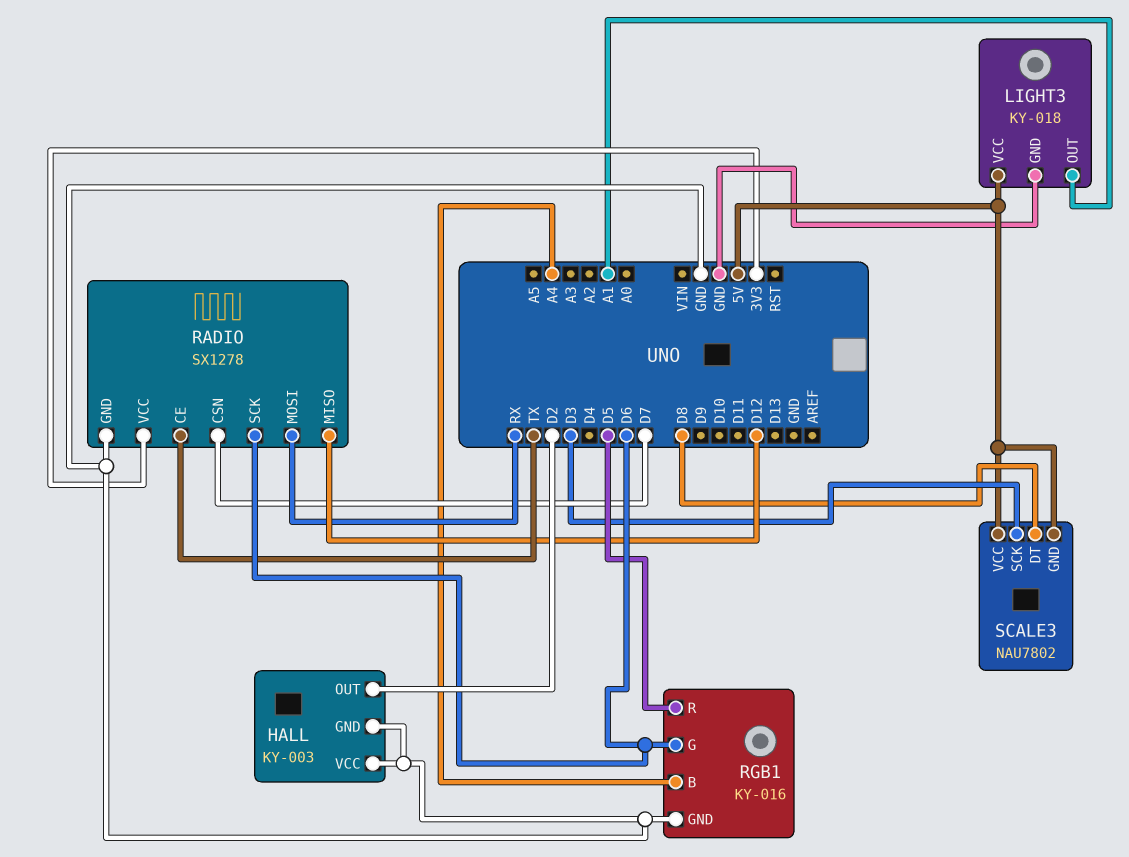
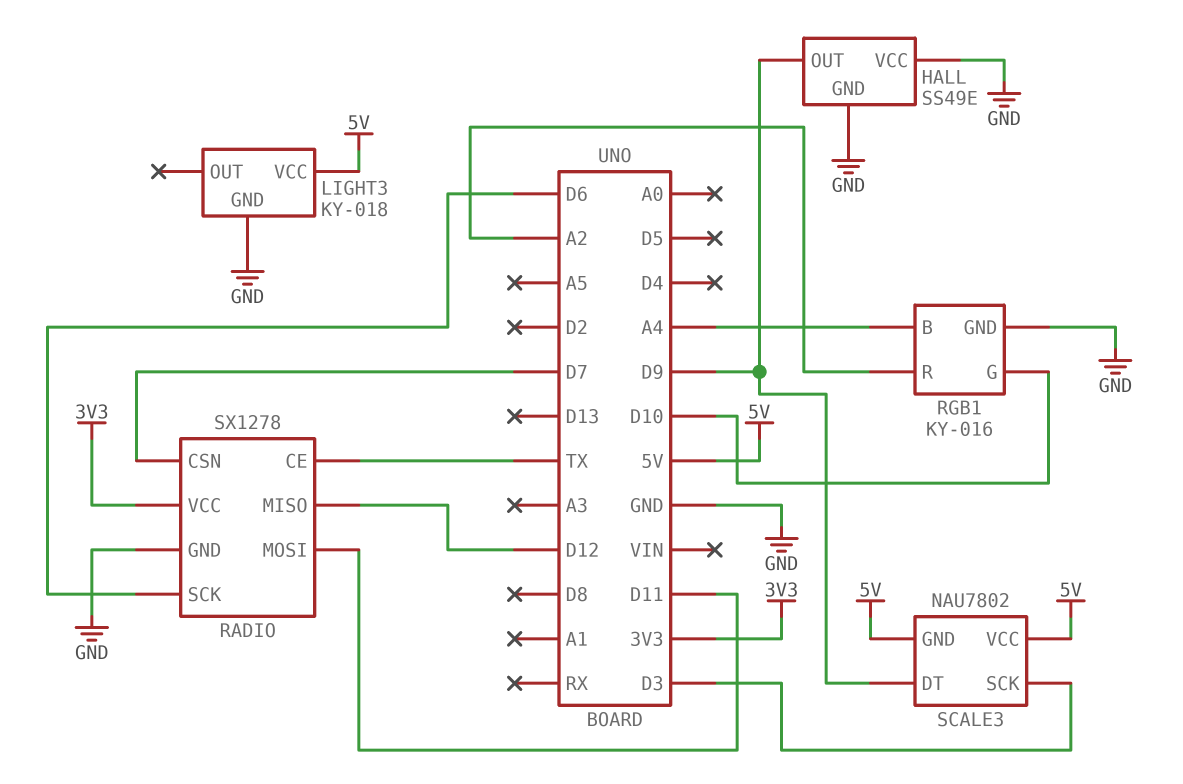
HALL: KY-003 -> SS49E
HALL pin OUT: D2 -> D9
LIGHT3 pin OUT: A1 -> none
RADIO pin MOSI: RX -> D11
RGB1 pin G: D6 -> D10
RGB1 pin R: D5 -> A2
SCALE3 pin DT: D8 -> D9

